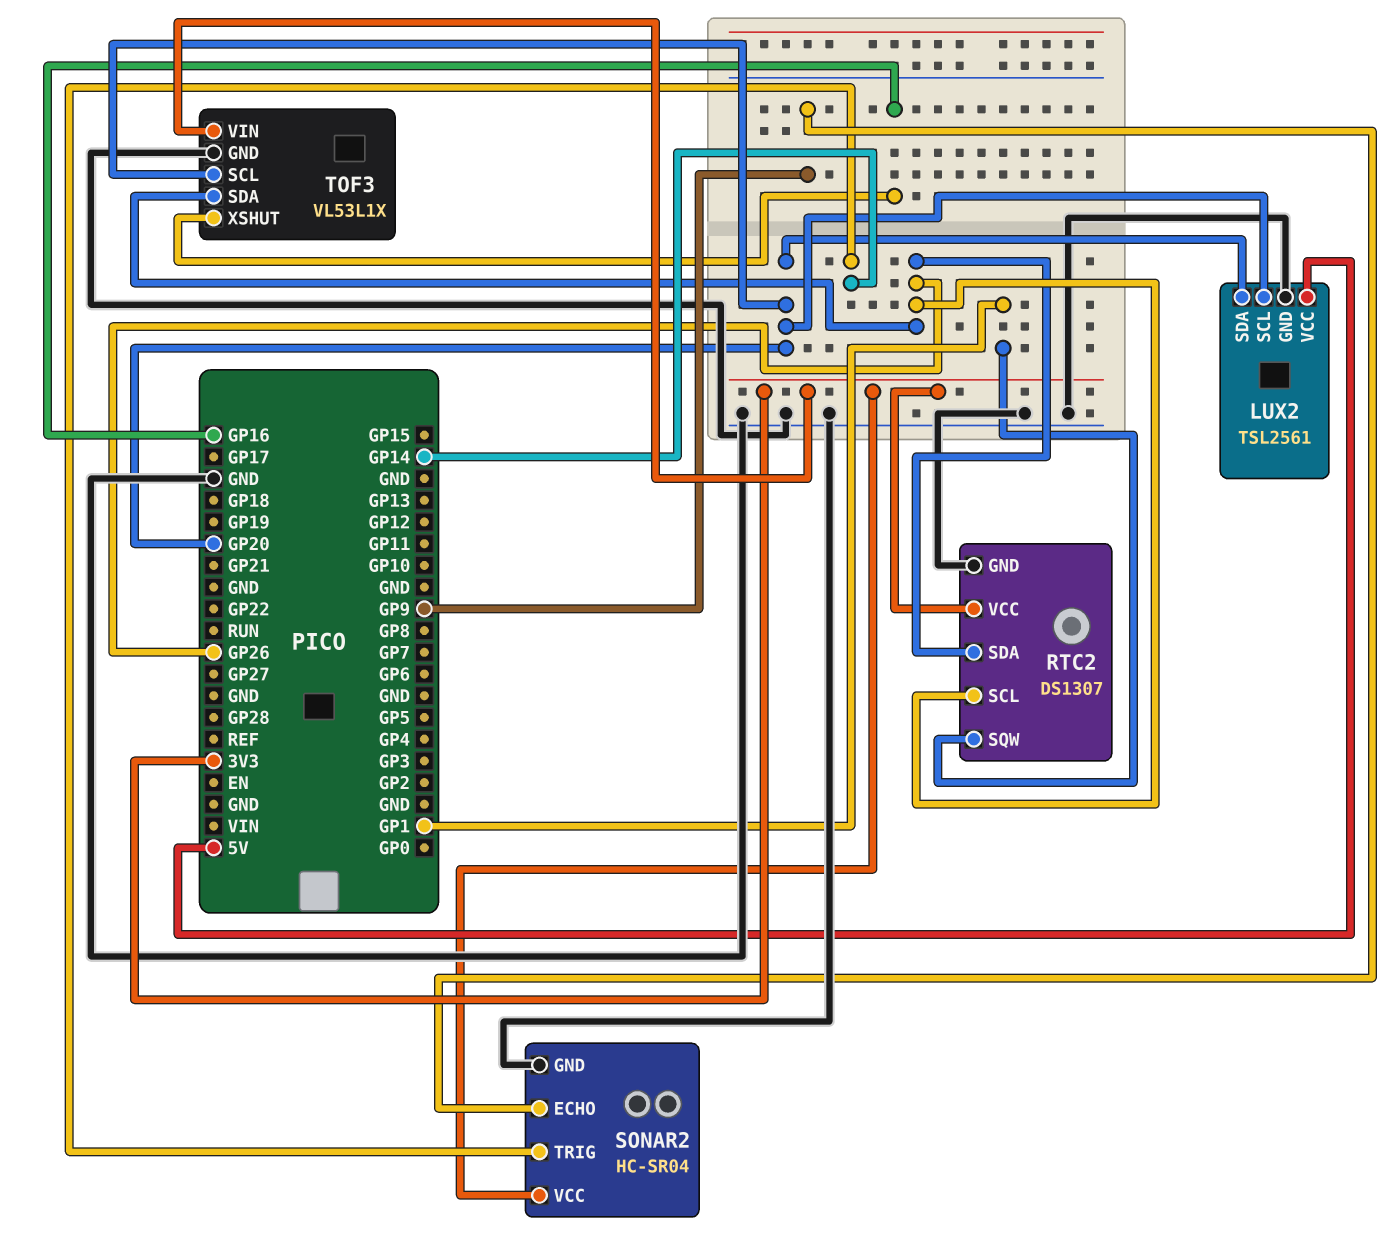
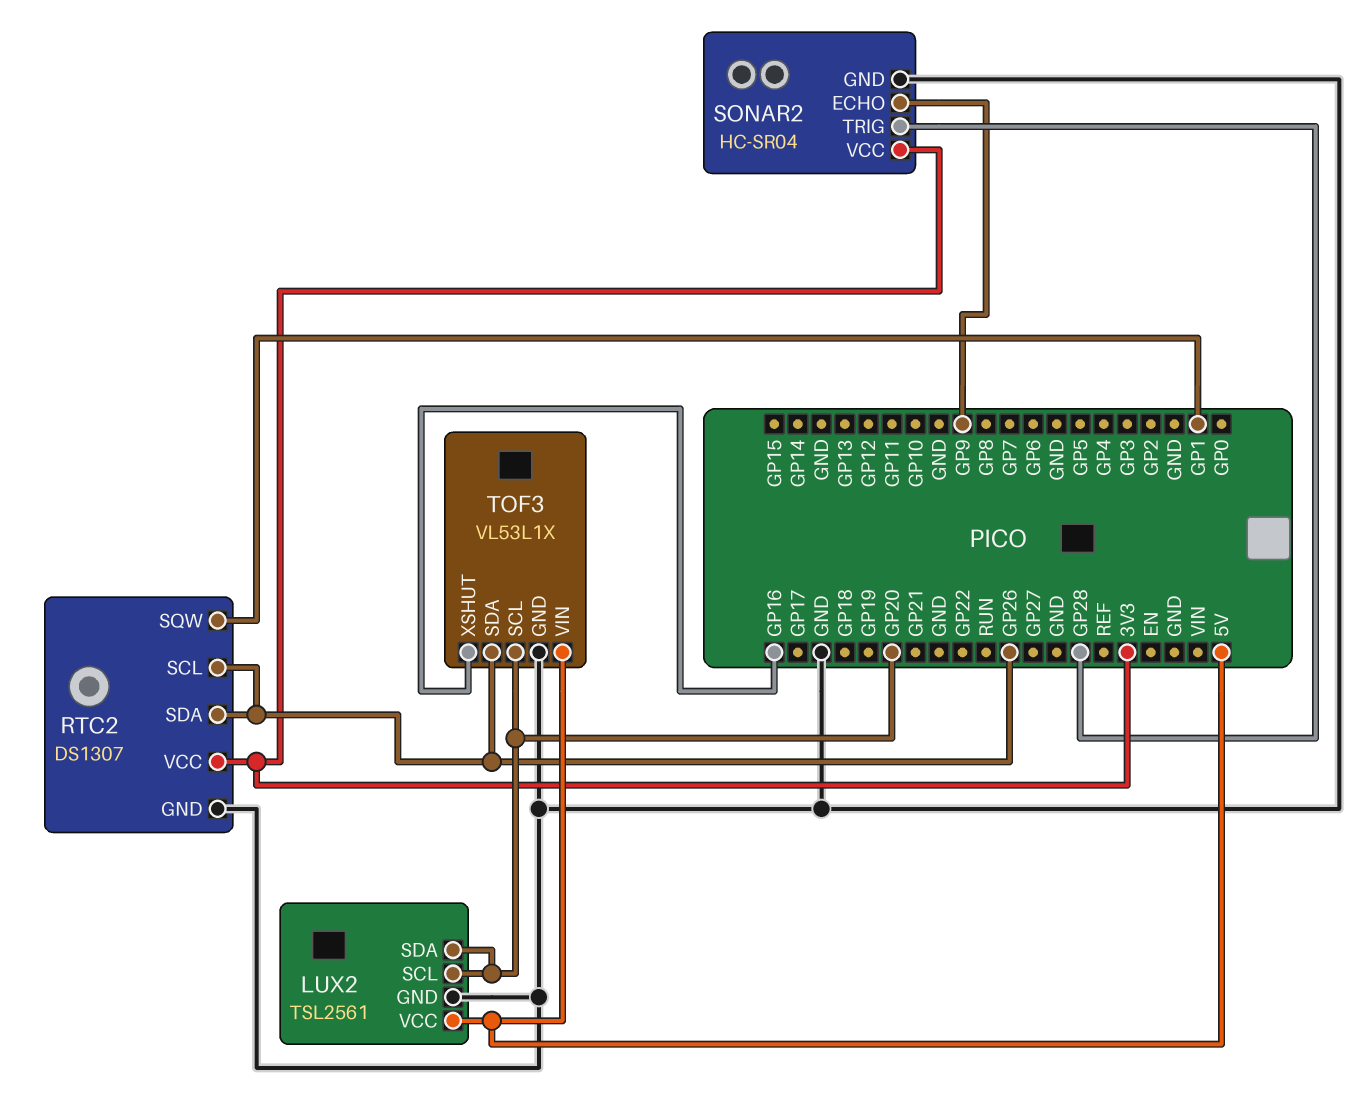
SONAR2 pin TRIG: GP14 -> GP28
TOF3 pin VIN: 3V3 -> 5V

